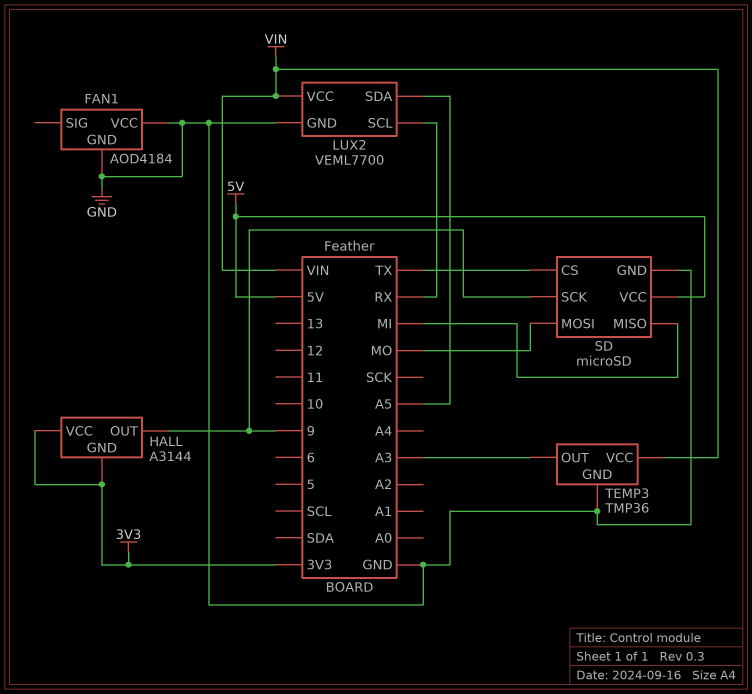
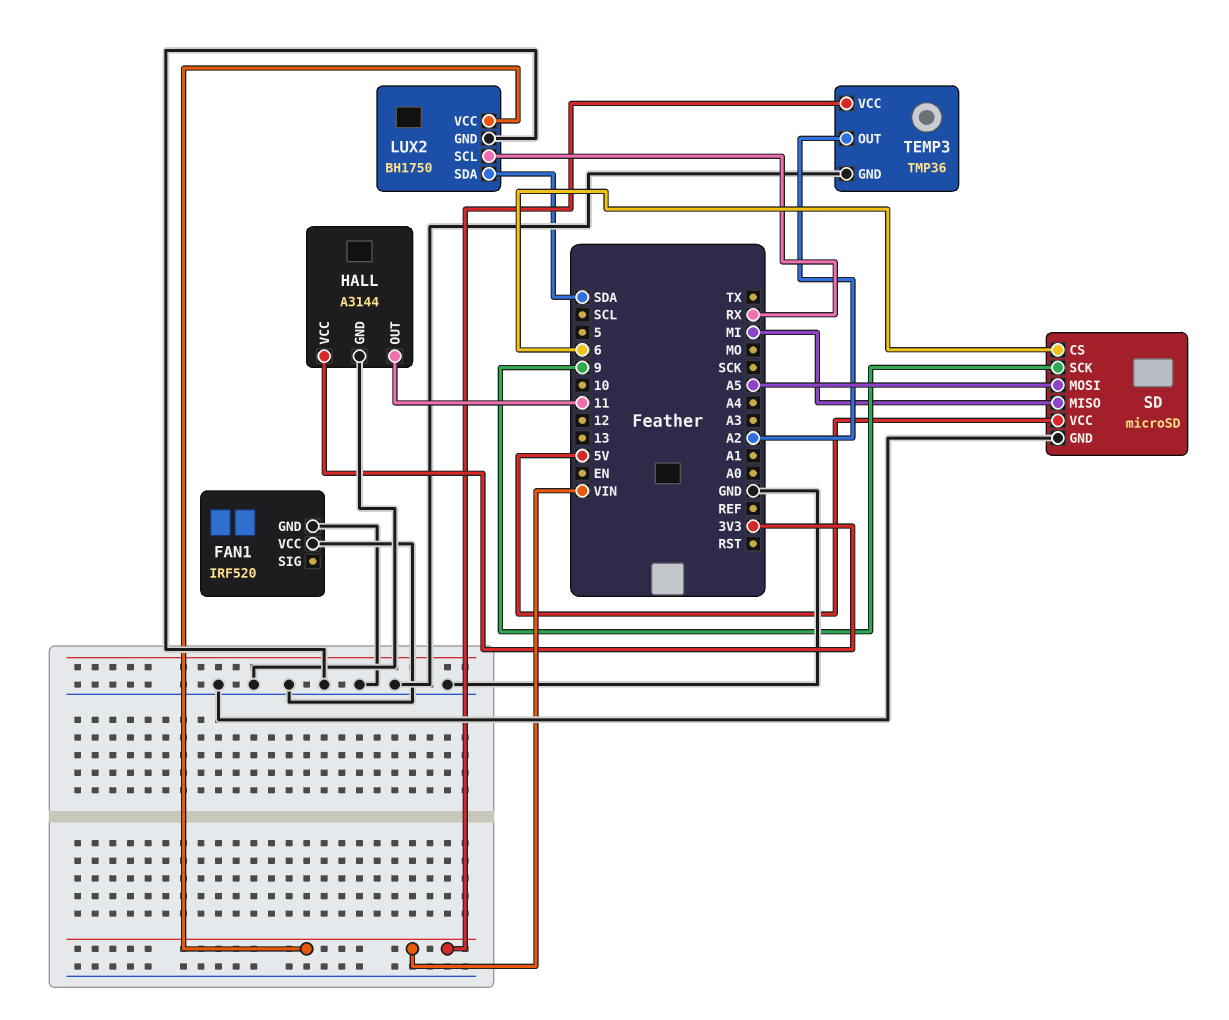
FAN1: AOD4184 -> IRF520
HALL pin GND: 3V3 -> GND
HALL pin OUT: 9 -> 11
LUX2: VEML7700 -> BH1750
LUX2 pin SDA: A5 -> SDA
SD pin CS: TX -> 6
SD pin MOSI: MO -> A5
TEMP3 pin OUT: A3 -> A2

